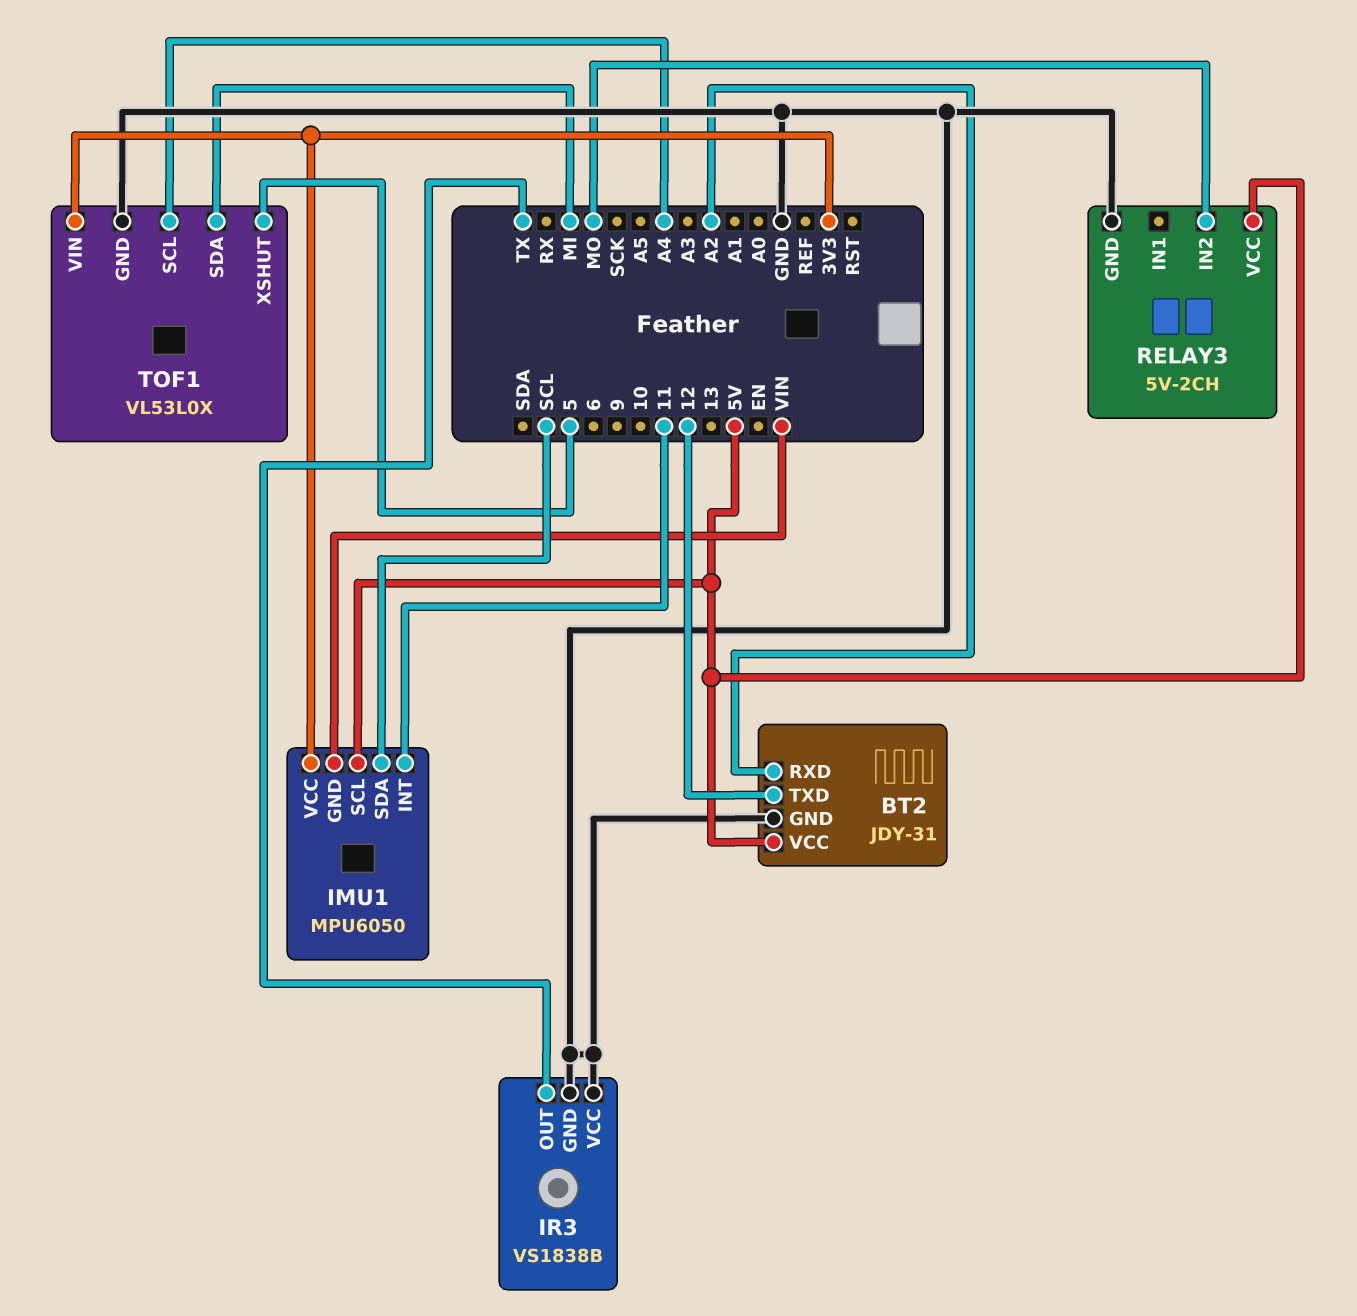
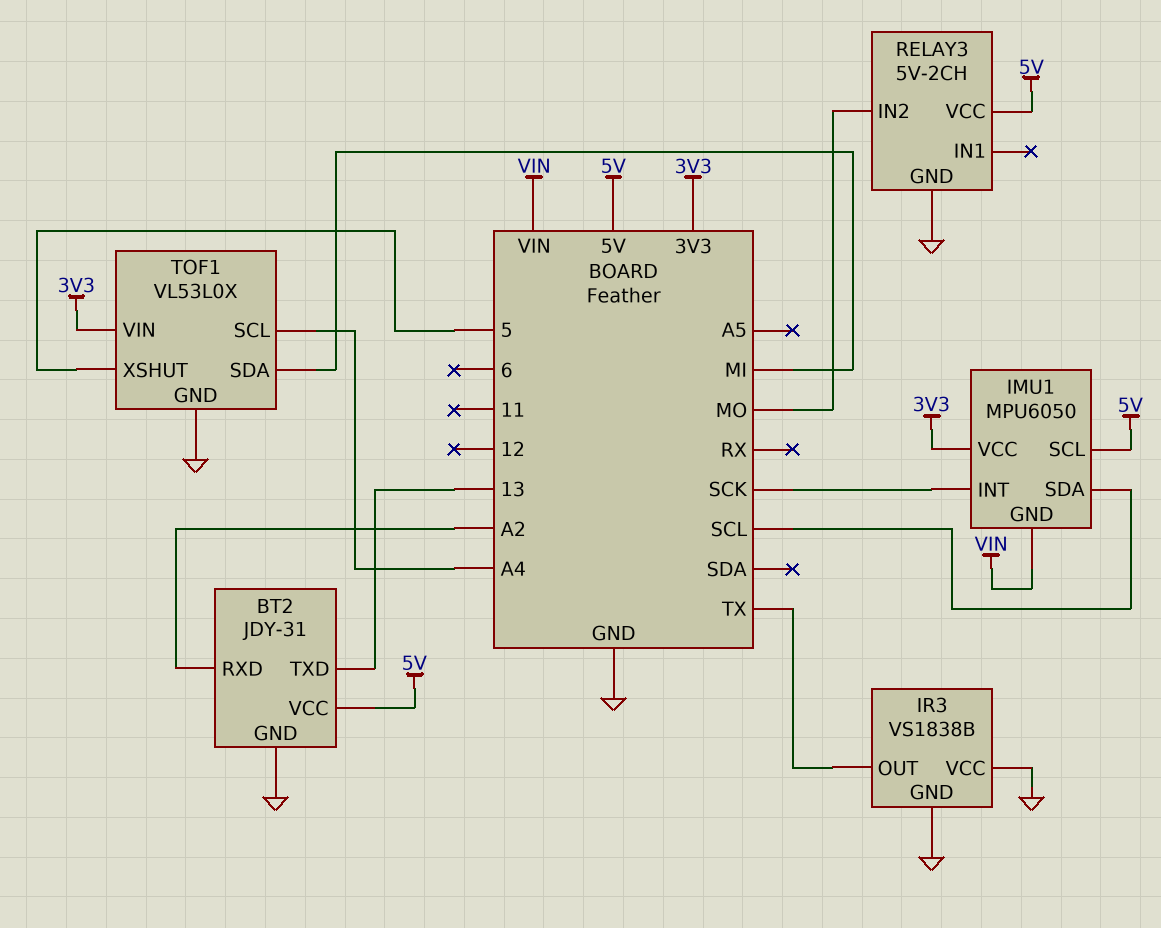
BT2 pin TXD: 12 -> 13
IMU1 pin INT: 11 -> SCK

